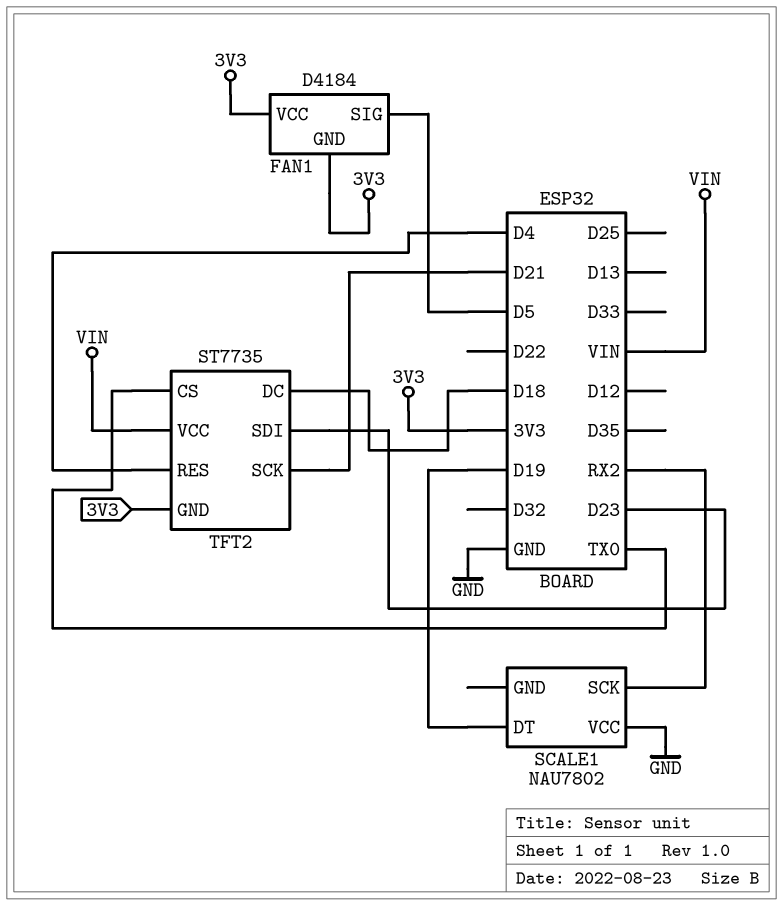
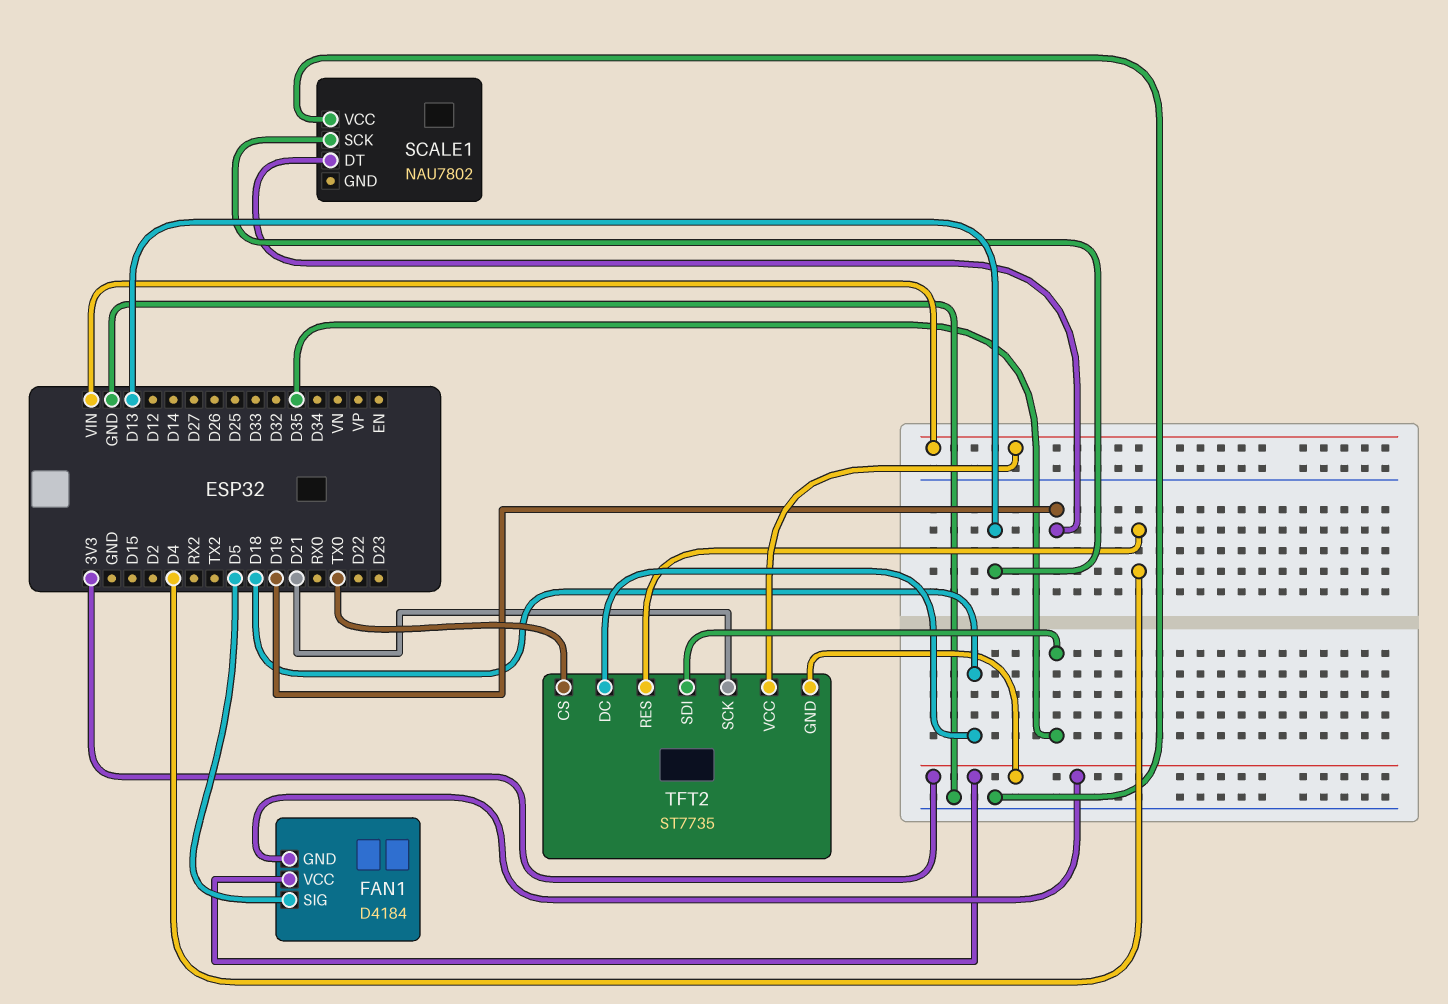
SCALE1 pin SCK: RX2 -> D13
TFT2 pin SDI: D23 -> D35

